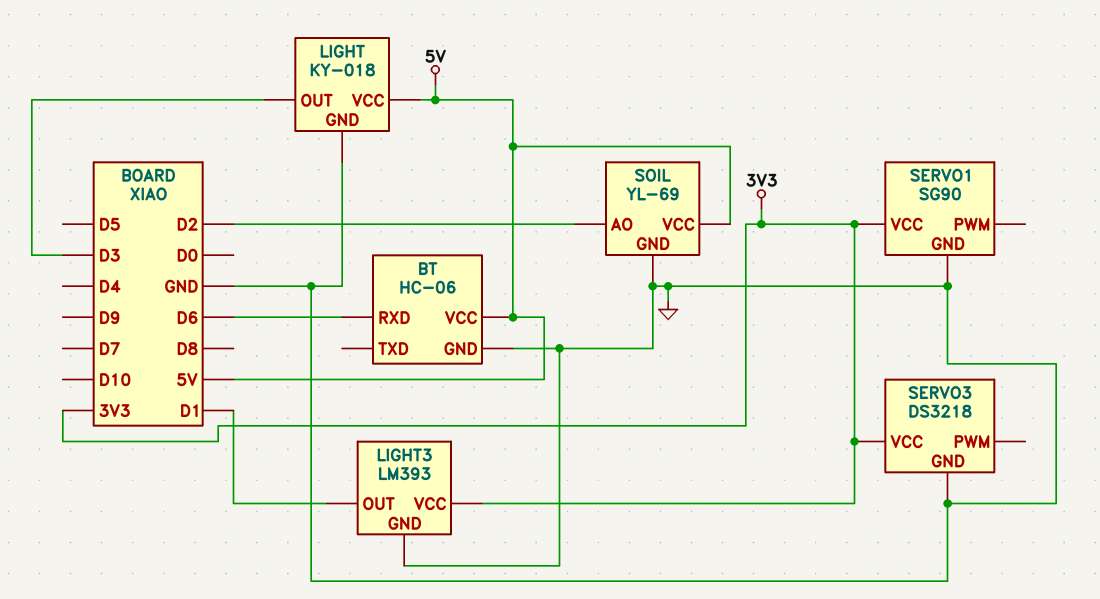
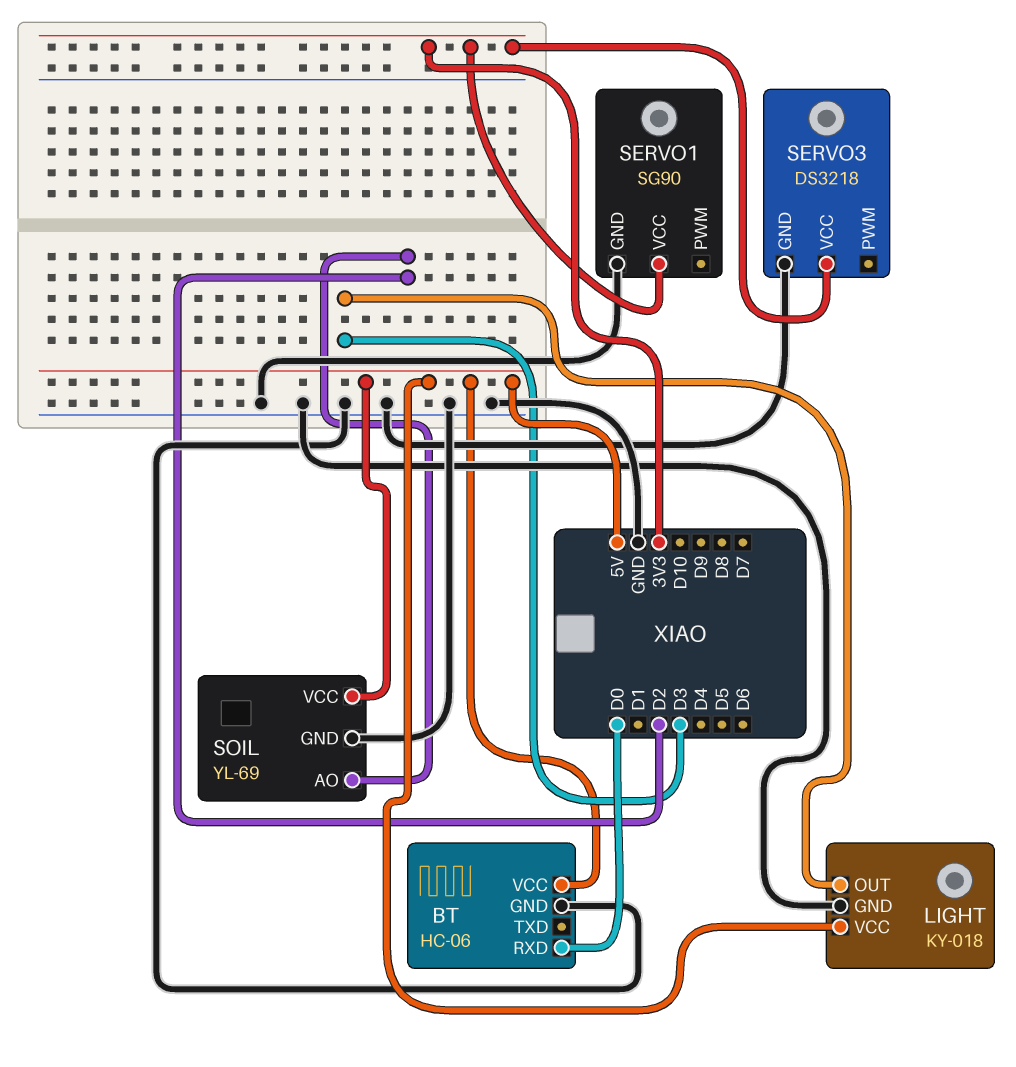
BT pin RXD: D6 -> D0
LIGHT3: LM393 -> none
LIGHT3 pin GND: GND -> none
LIGHT3 pin OUT: D1 -> none
LIGHT3 pin VCC: 3V3 -> none

